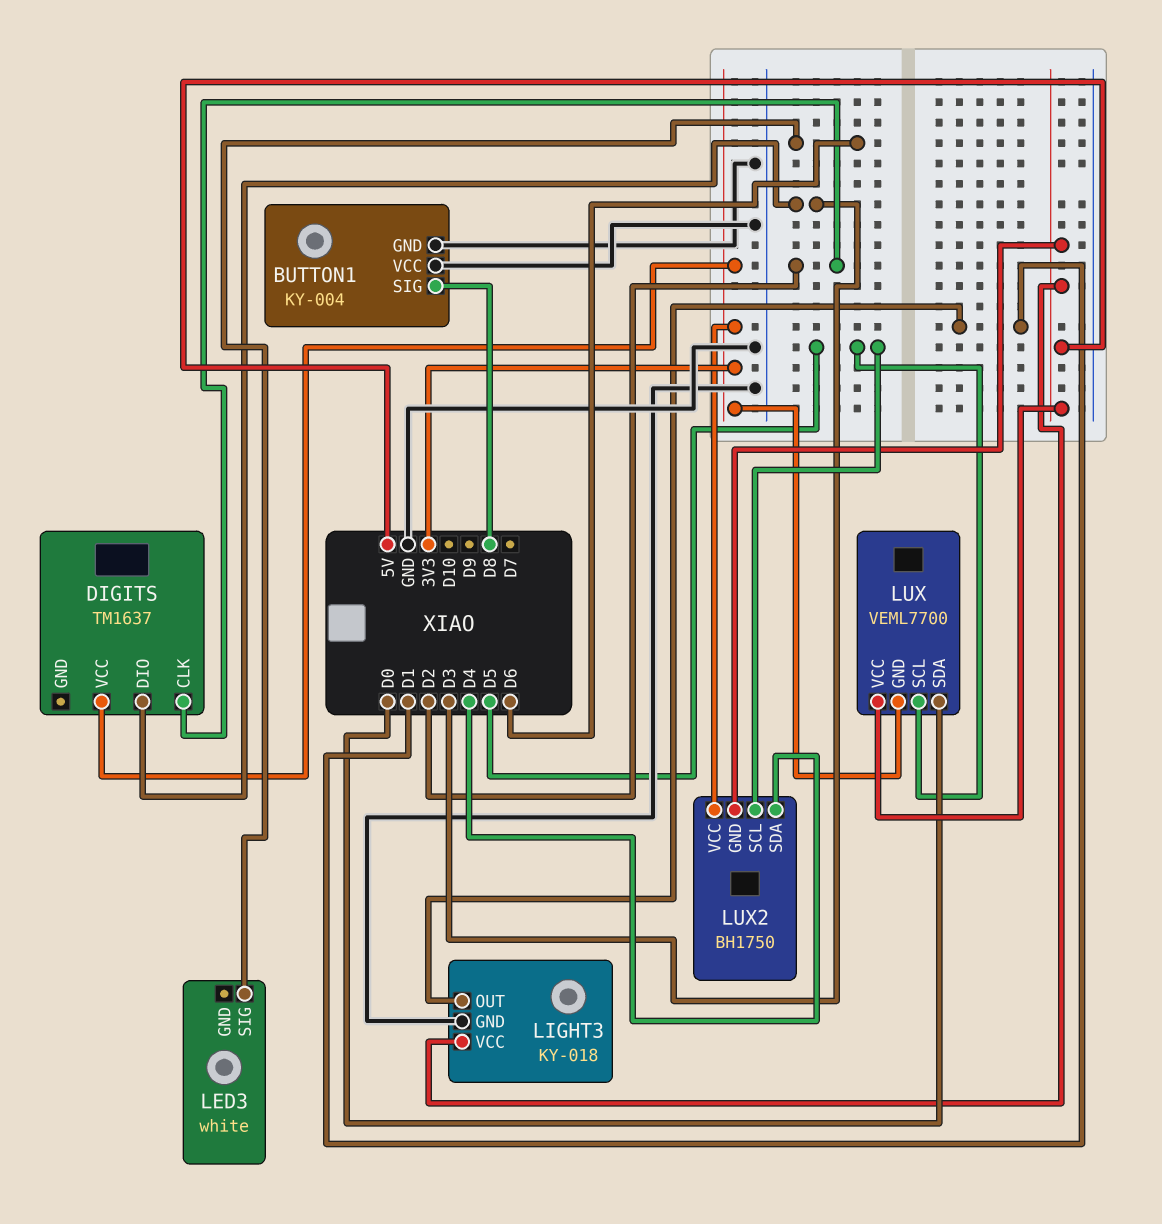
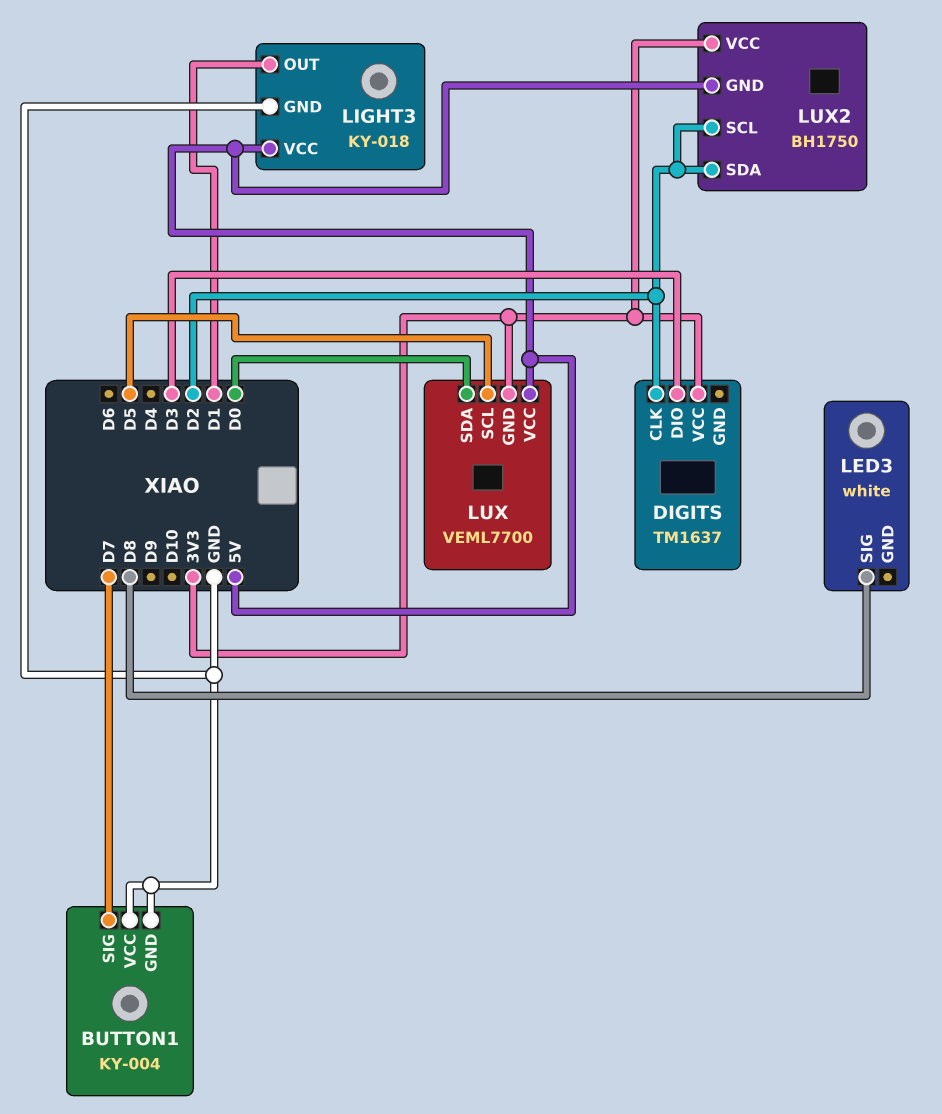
BUTTON1 pin SIG: D8 -> D7
LED3 pin SIG: D6 -> D8
LUX2 pin SCL: D5 -> D2
LUX2 pin SDA: D4 -> D2

